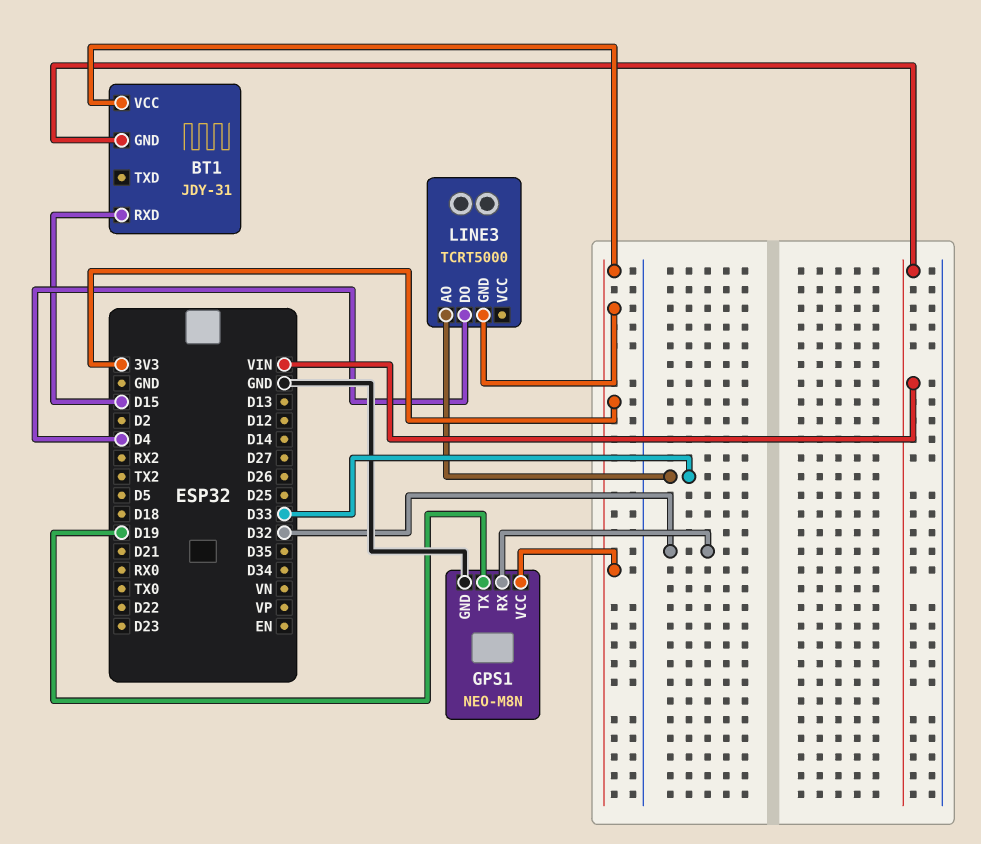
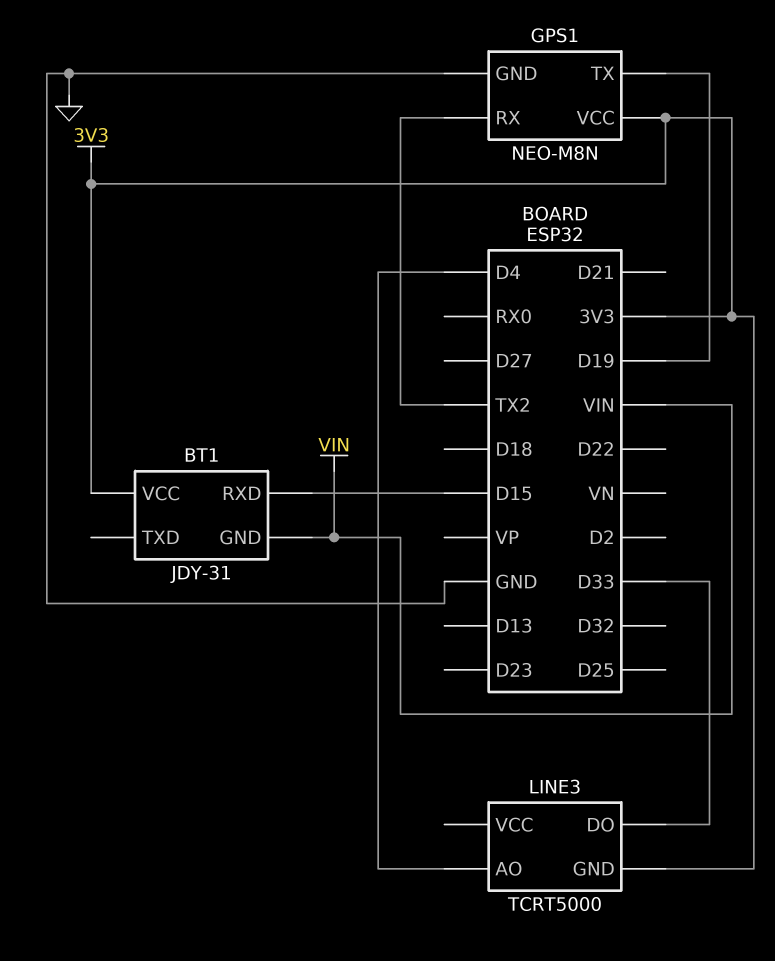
GPS1 pin RX: D32 -> TX2
LINE3 pin AO: D33 -> D4
LINE3 pin DO: D4 -> D33

